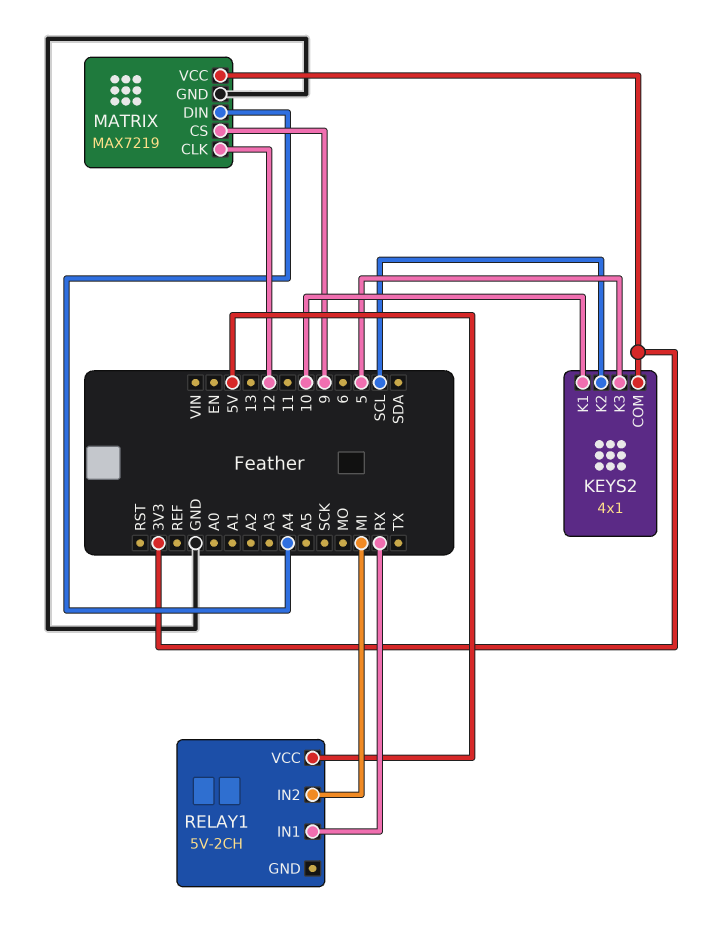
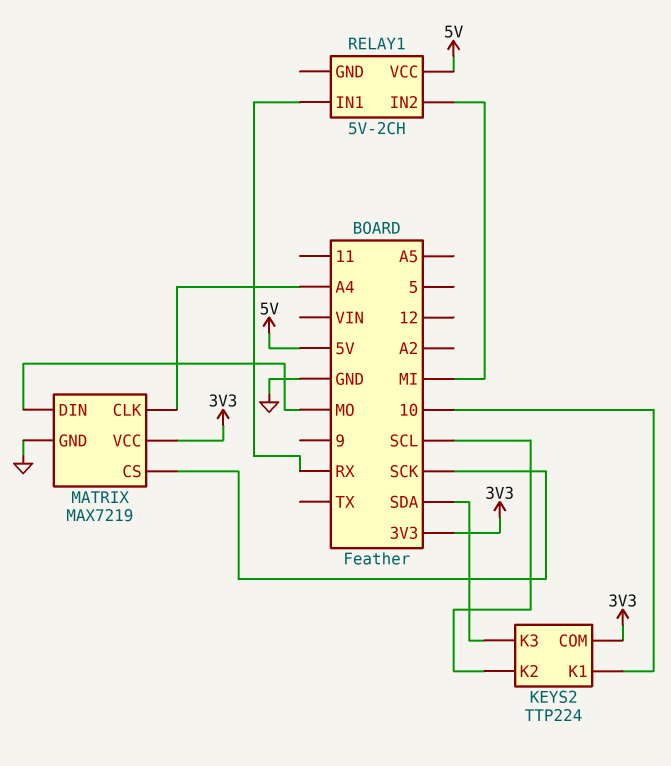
KEYS2: 4x1 -> TTP224
KEYS2 pin K3: 5 -> SDA
MATRIX pin CLK: 12 -> A4
MATRIX pin CS: 9 -> SCK
MATRIX pin DIN: A4 -> MO

